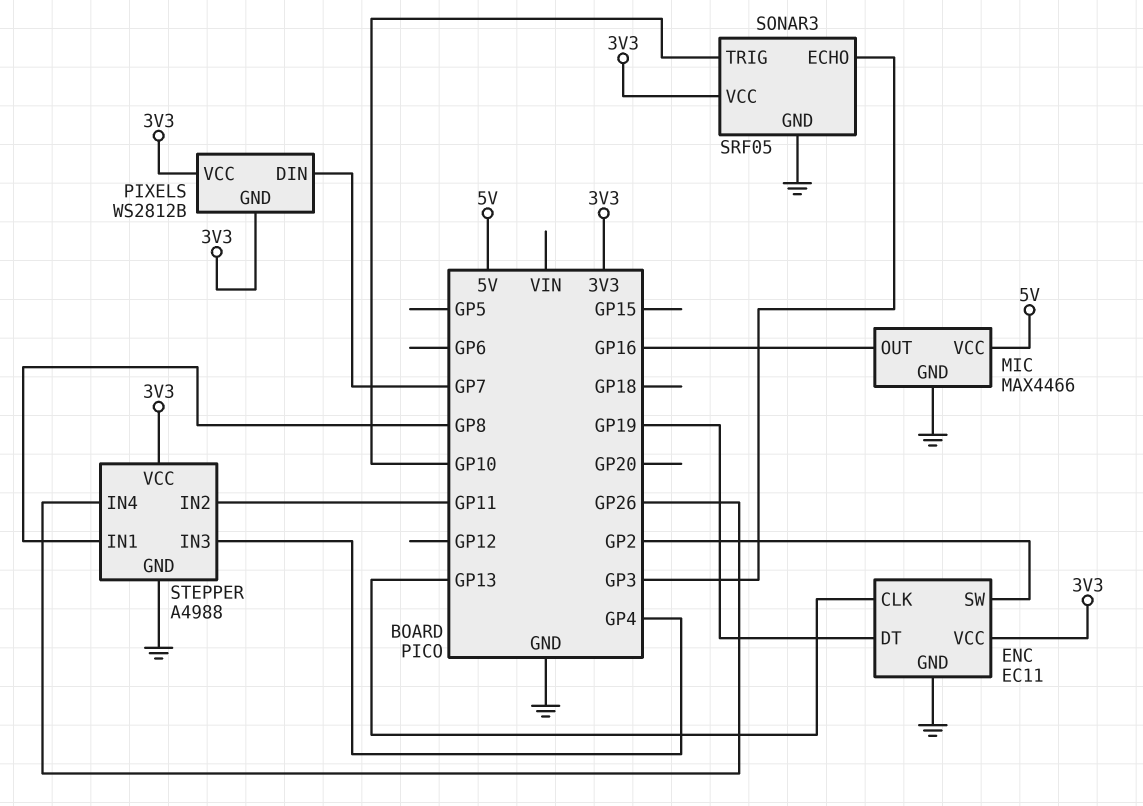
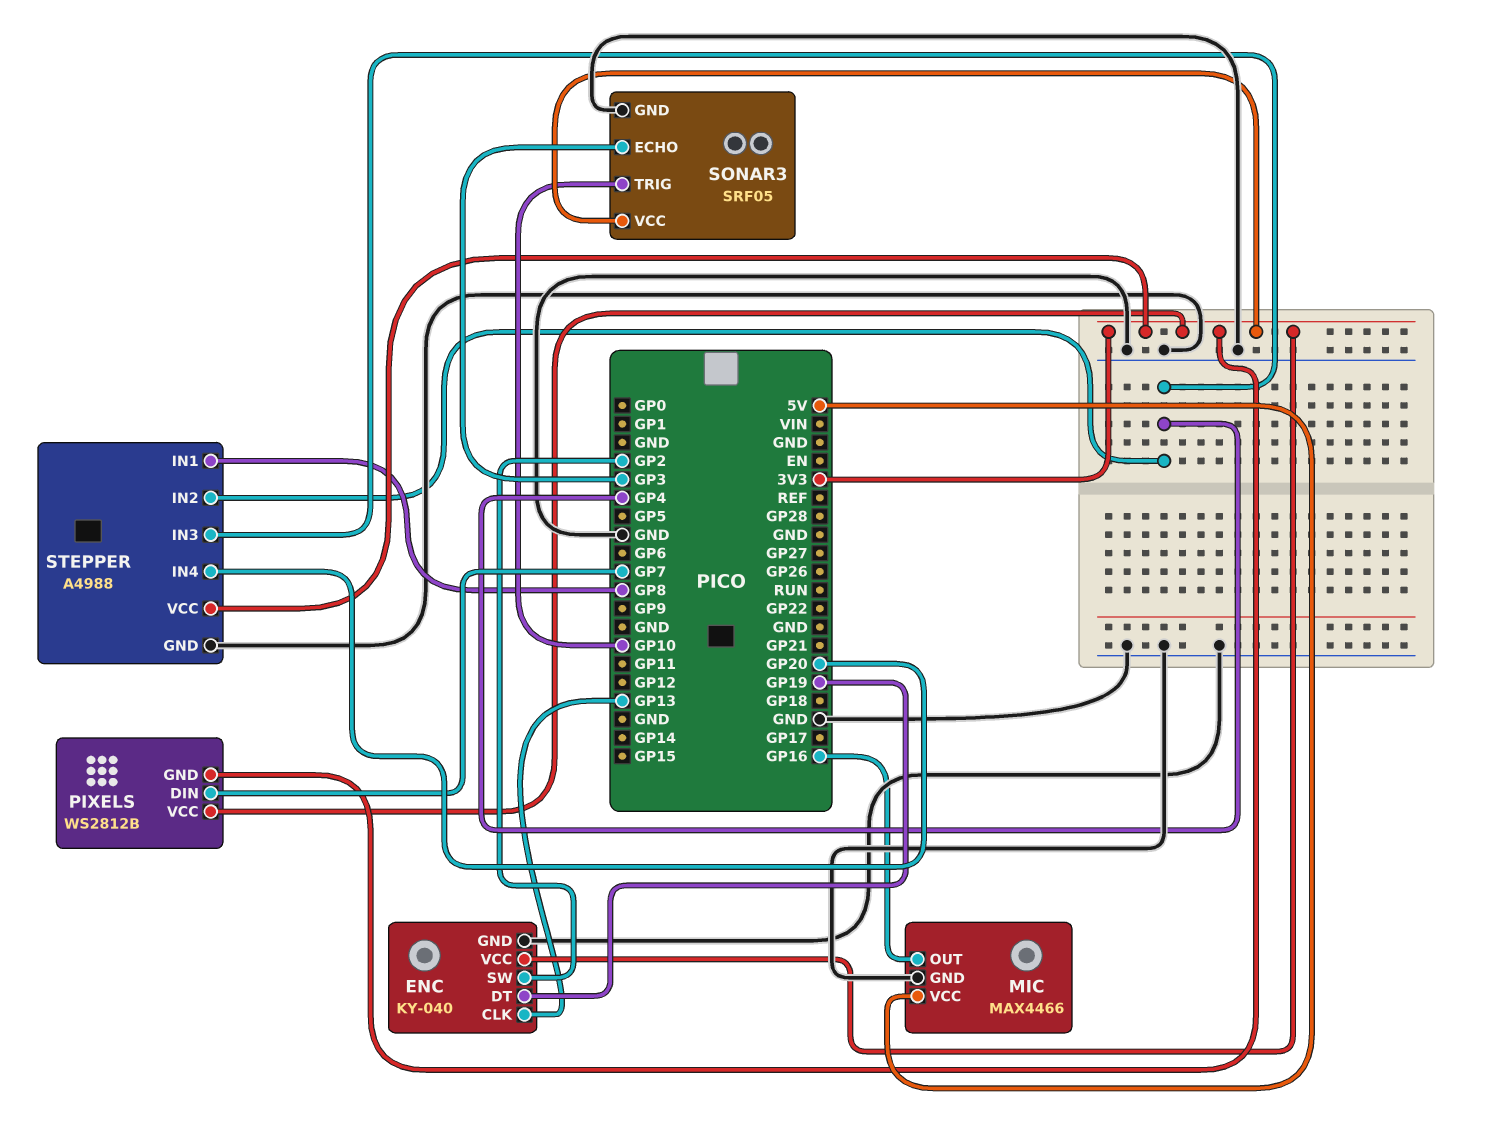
ENC: EC11 -> KY-040
STEPPER pin IN2: GP11 -> GP4
STEPPER pin IN4: GP26 -> GP20

